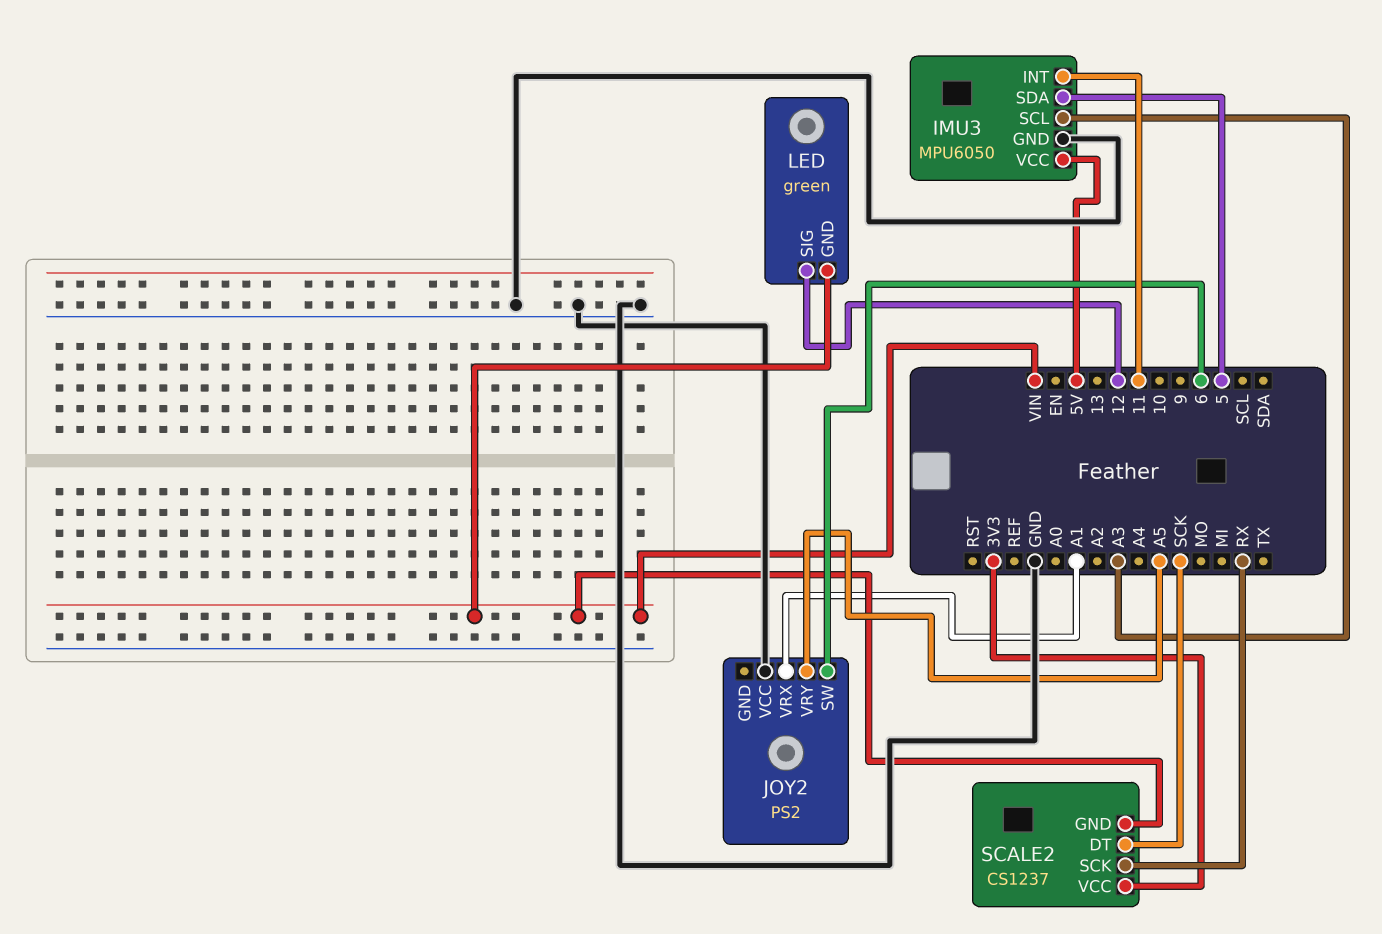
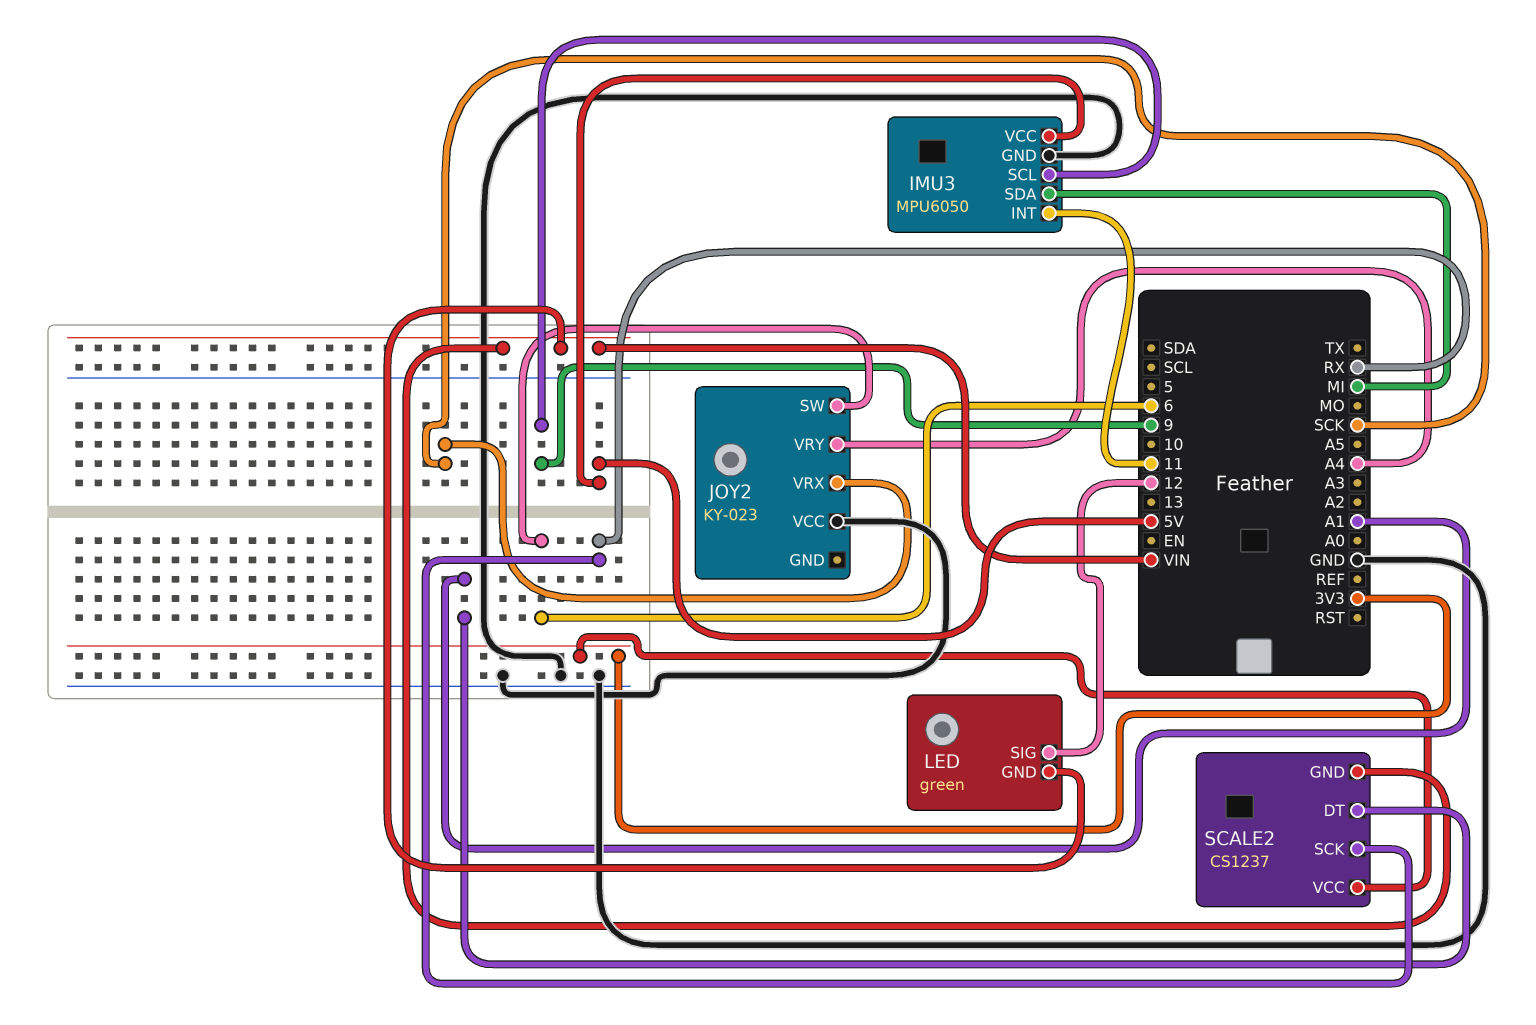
IMU3 pin SCL: A3 -> 9
IMU3 pin SDA: 5 -> MI
JOY2: PS2 -> KY-023
JOY2 pin VRX: A1 -> SCK
JOY2 pin VRY: A5 -> A4
SCALE2 pin DT: SCK -> A1

